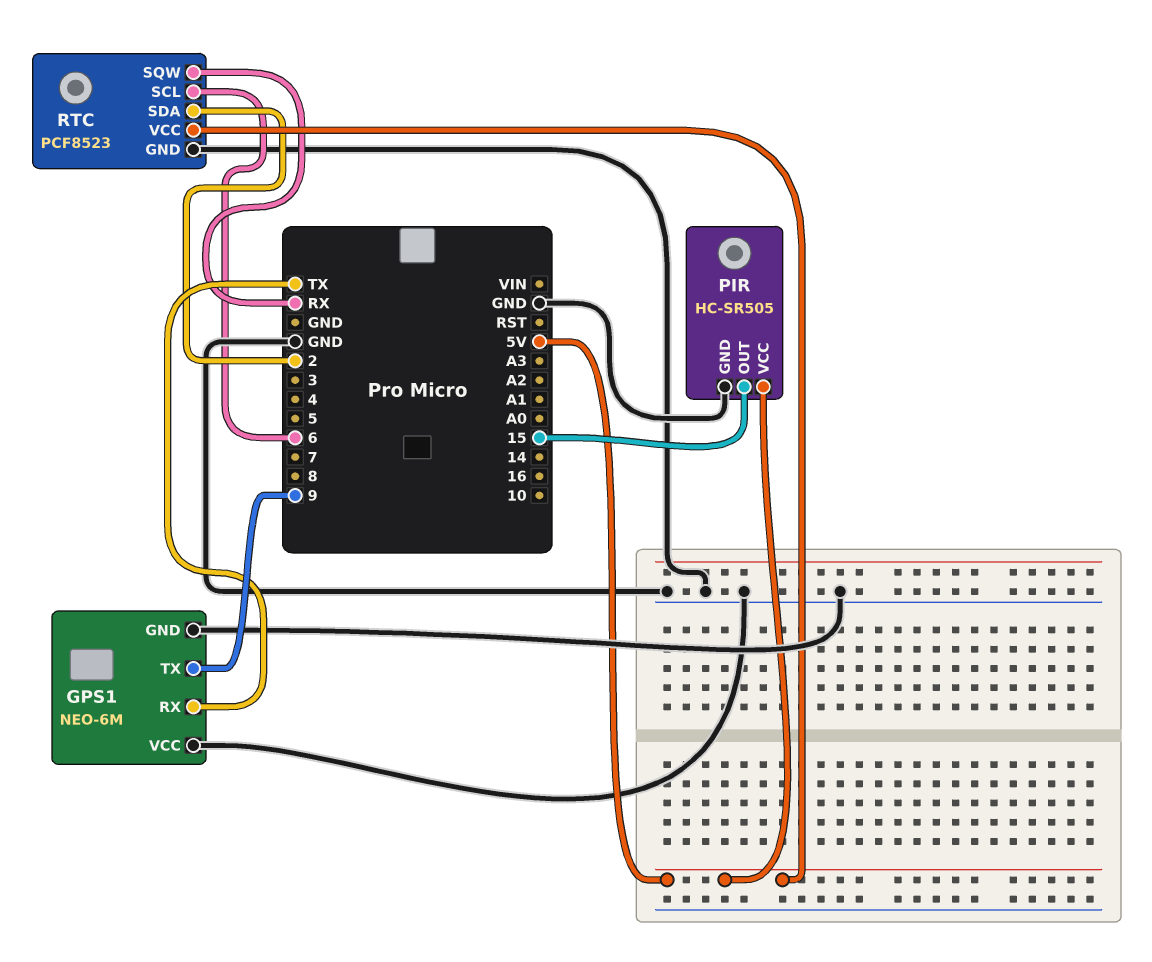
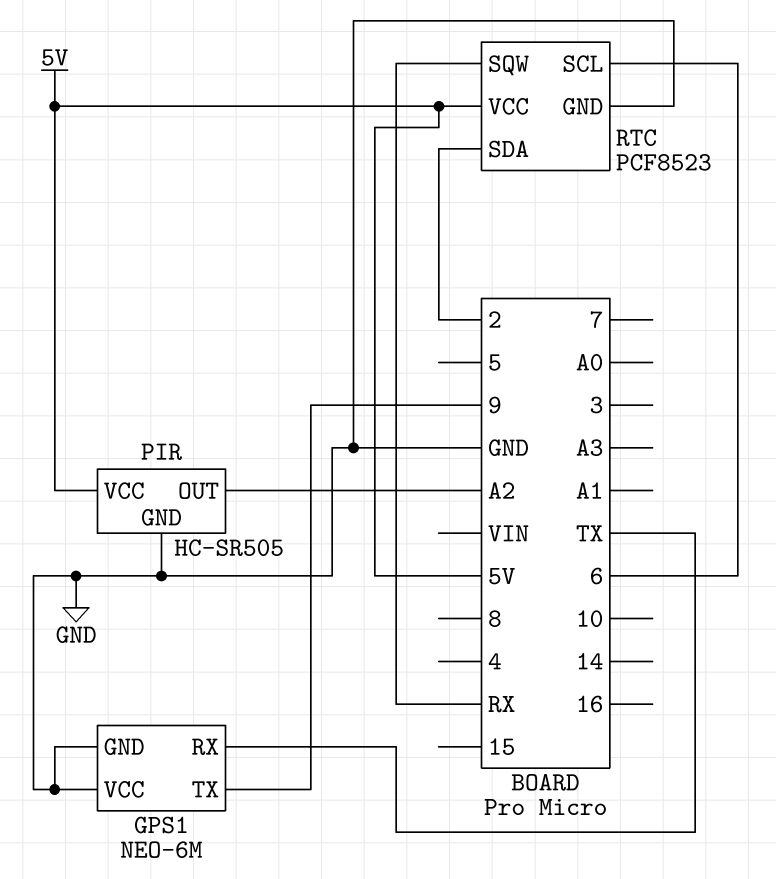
PIR pin OUT: 15 -> A2

